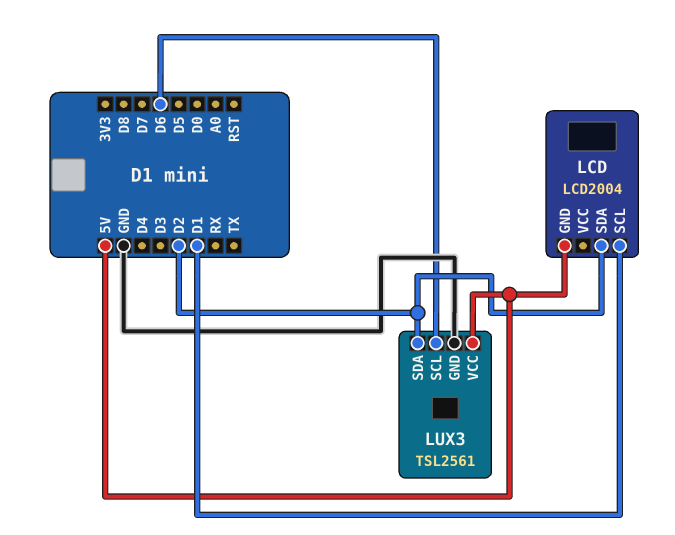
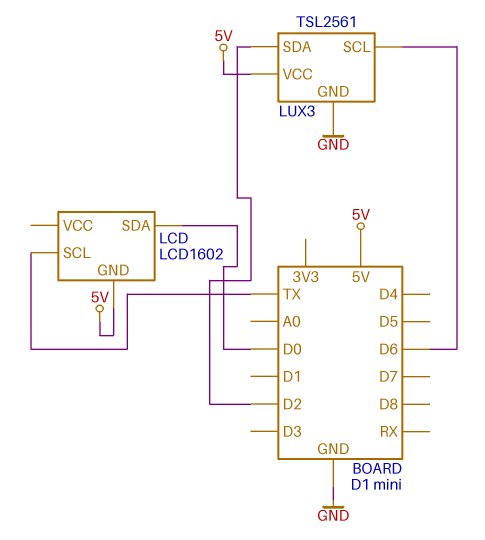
LCD: LCD2004 -> LCD1602
LCD pin SCL: D1 -> TX
LCD pin SDA: D2 -> D0

